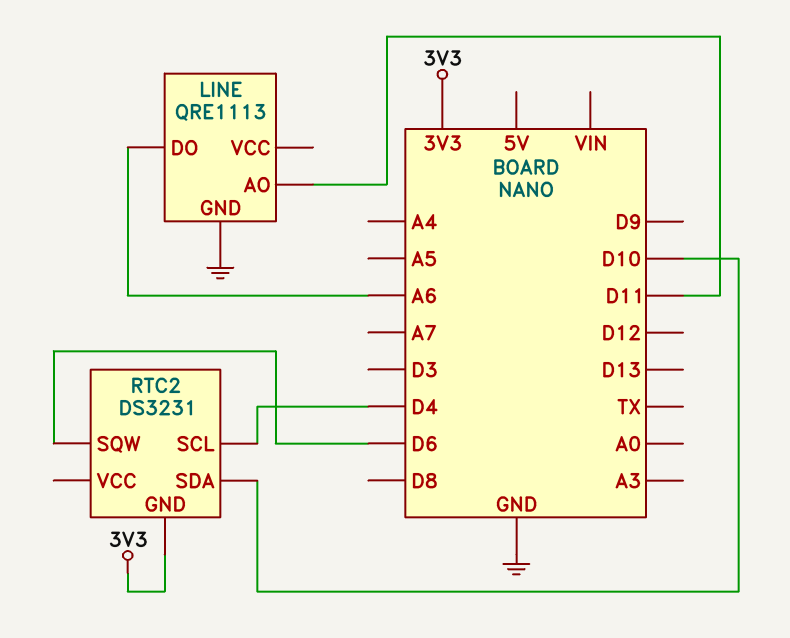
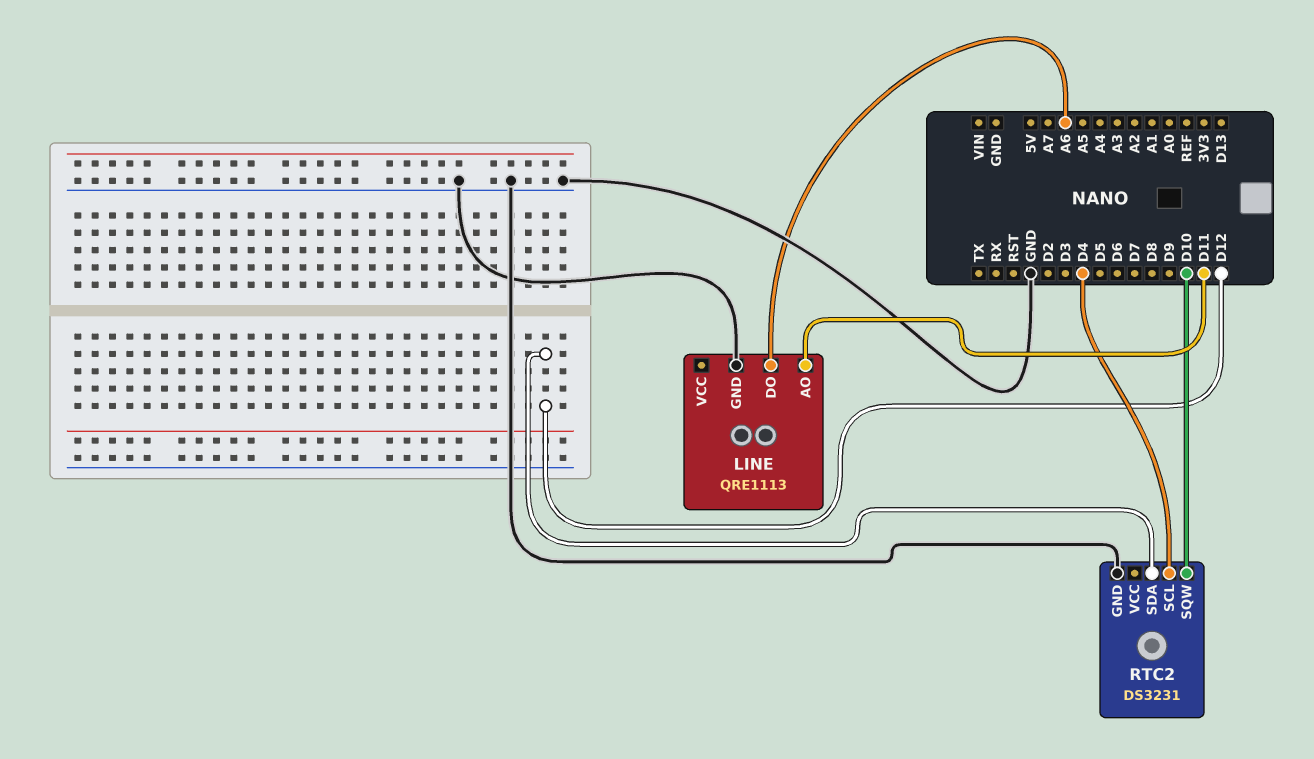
RTC2 pin GND: 3V3 -> GND
RTC2 pin SDA: D10 -> D12
RTC2 pin SQW: D6 -> D10

